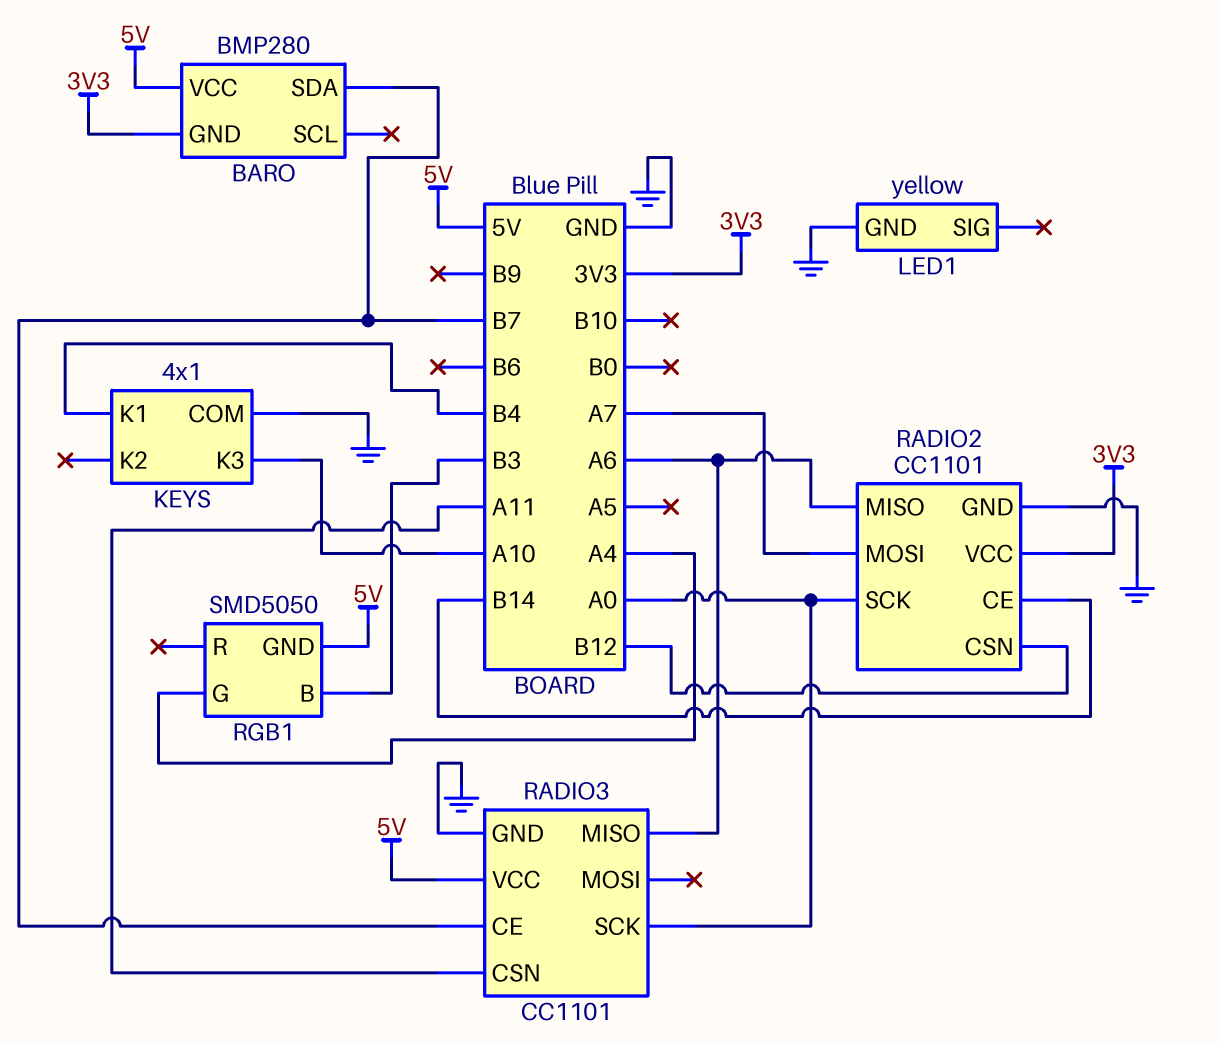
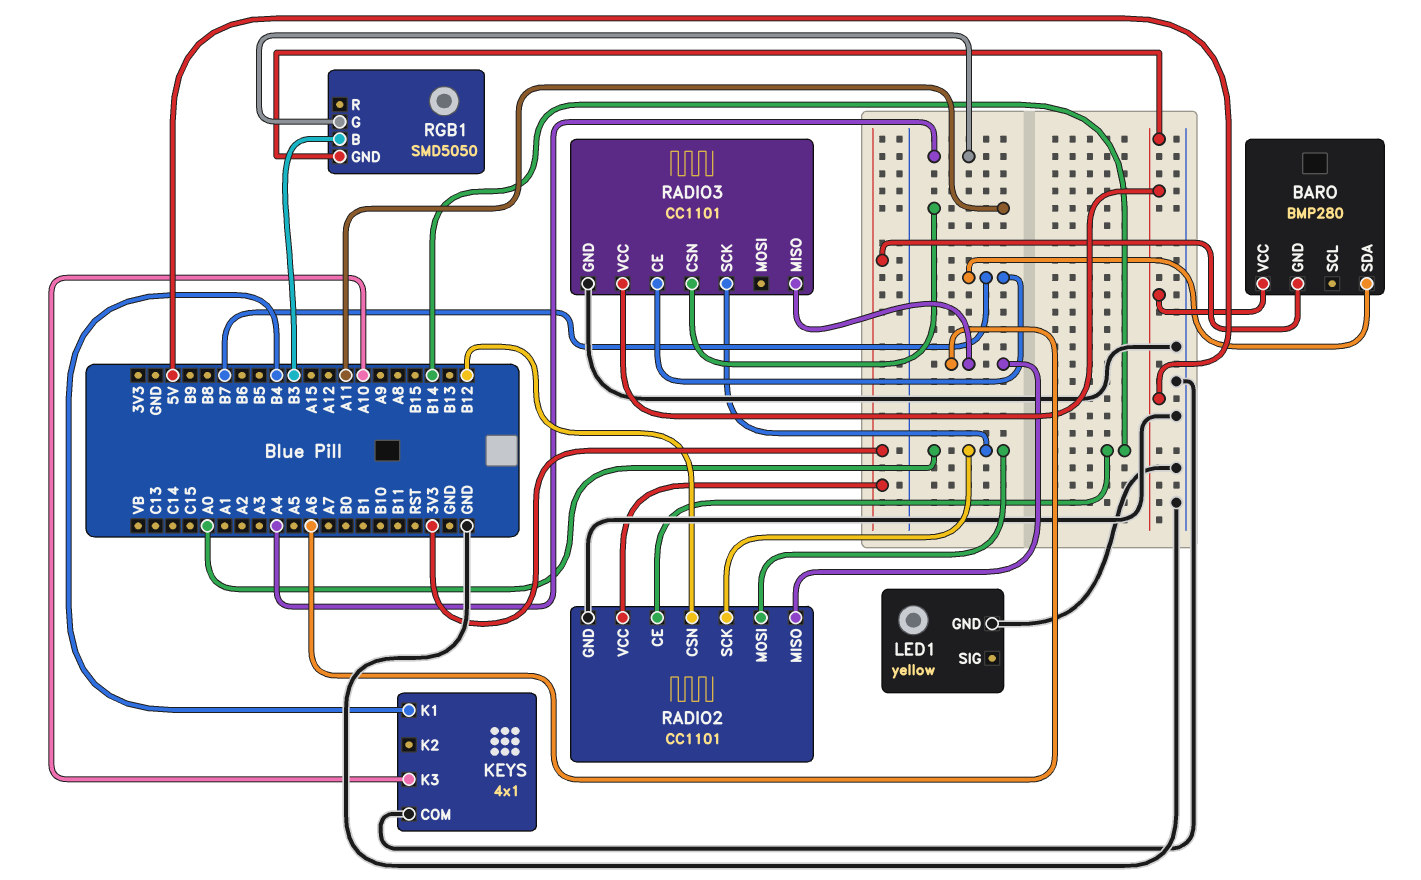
RADIO2 pin MOSI: A7 -> A0

